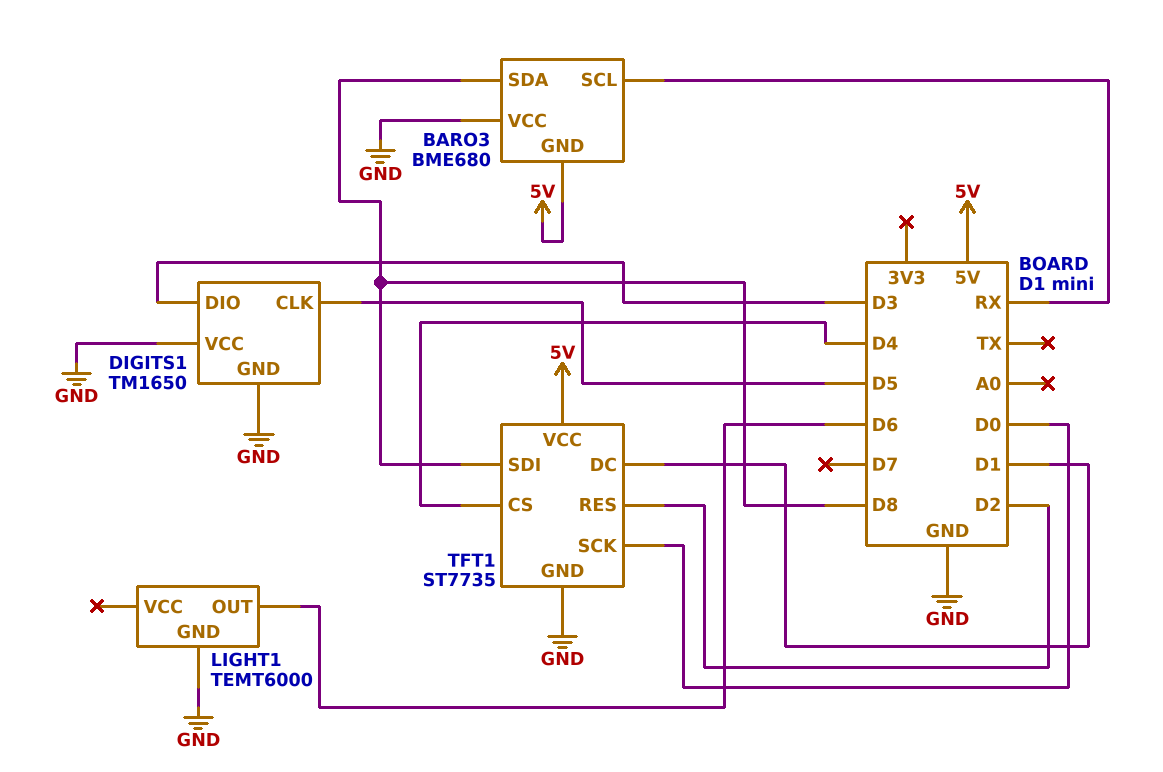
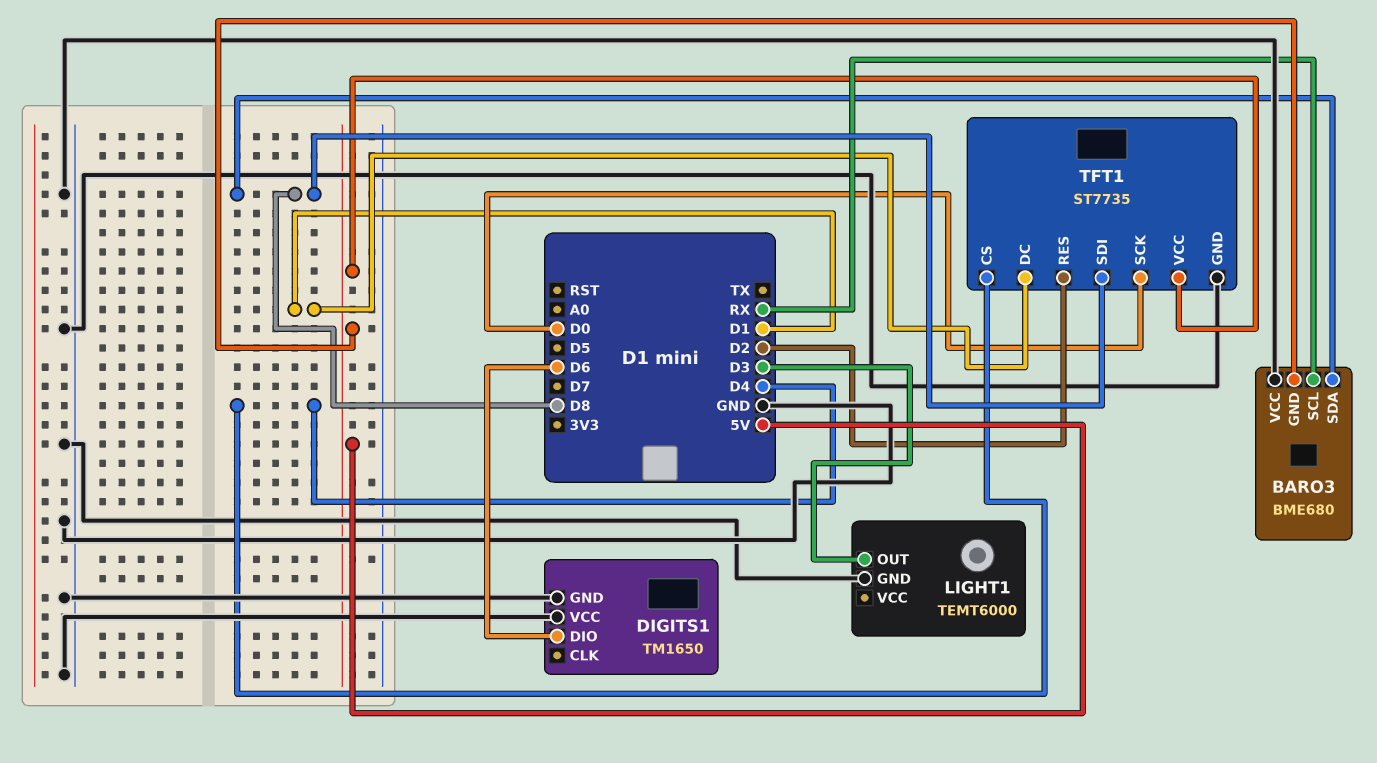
DIGITS1 pin CLK: D5 -> none
DIGITS1 pin DIO: D3 -> D6
LIGHT1 pin OUT: D6 -> D3

